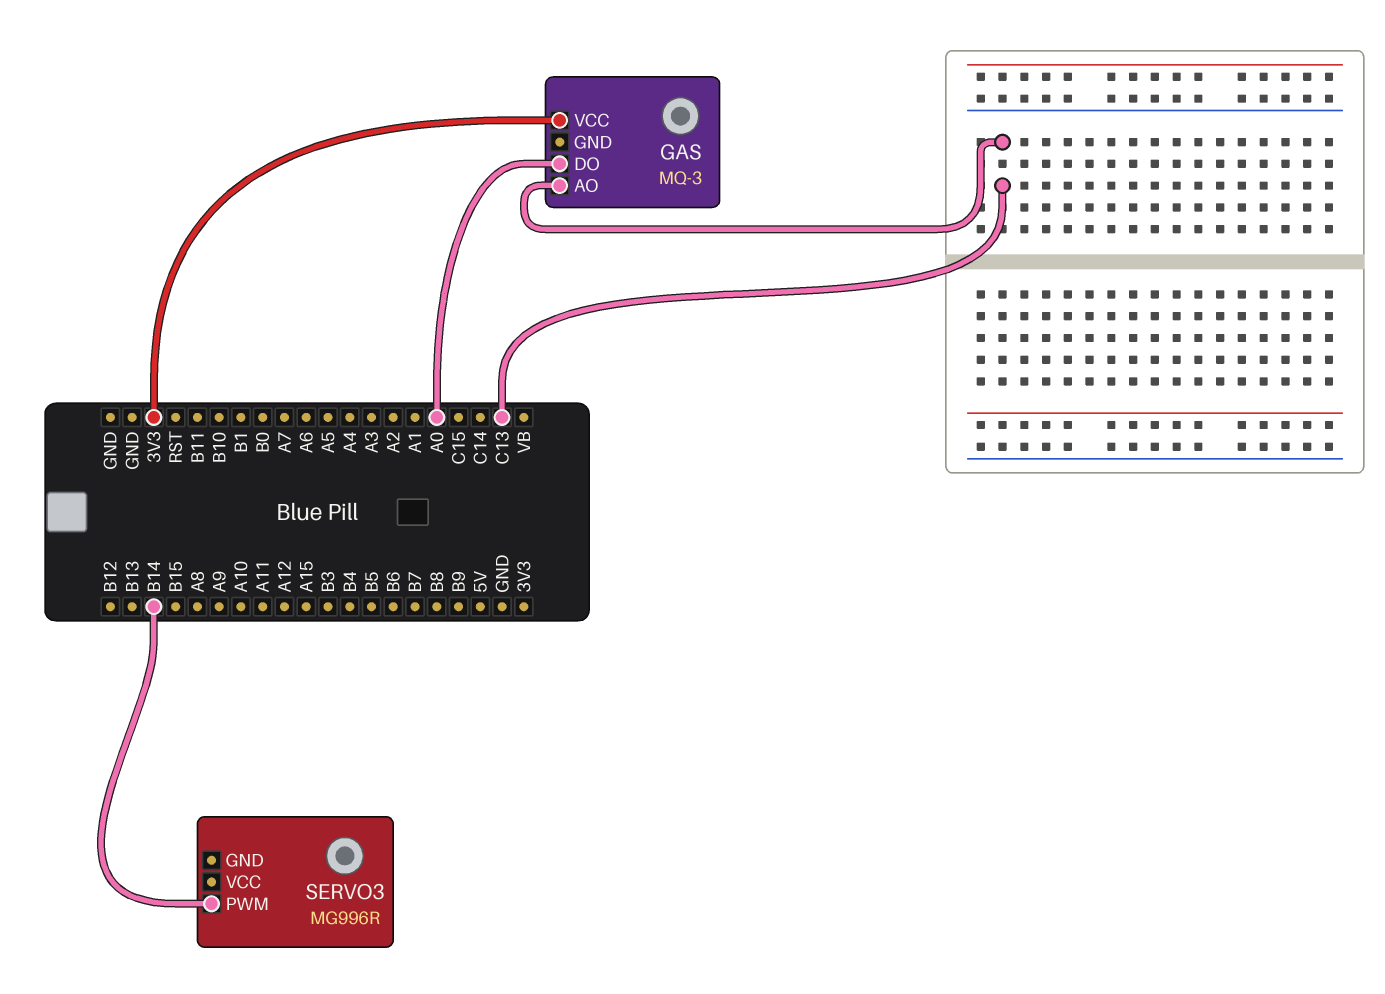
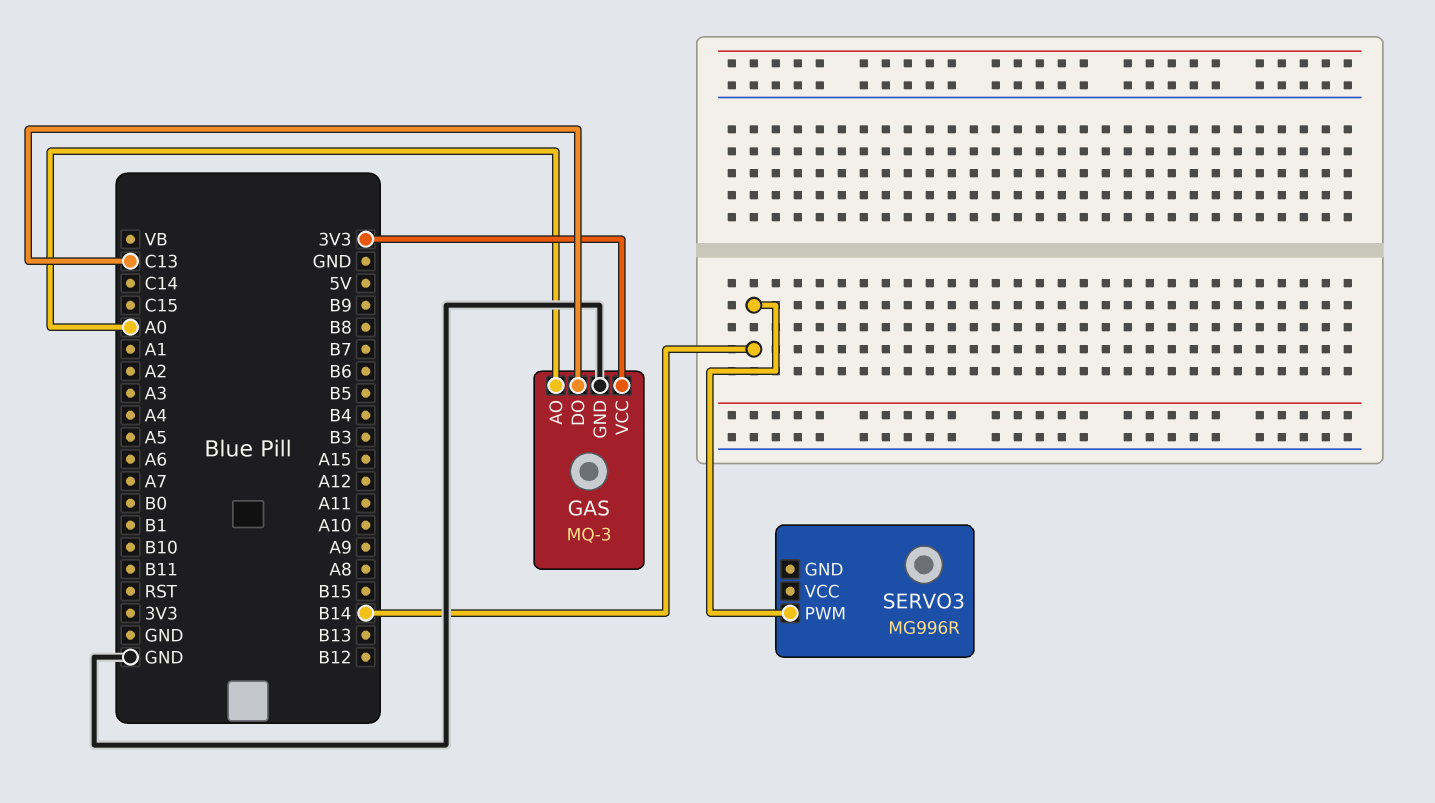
GAS pin AO: C13 -> A0
GAS pin DO: A0 -> C13
GAS pin GND: none -> GND

